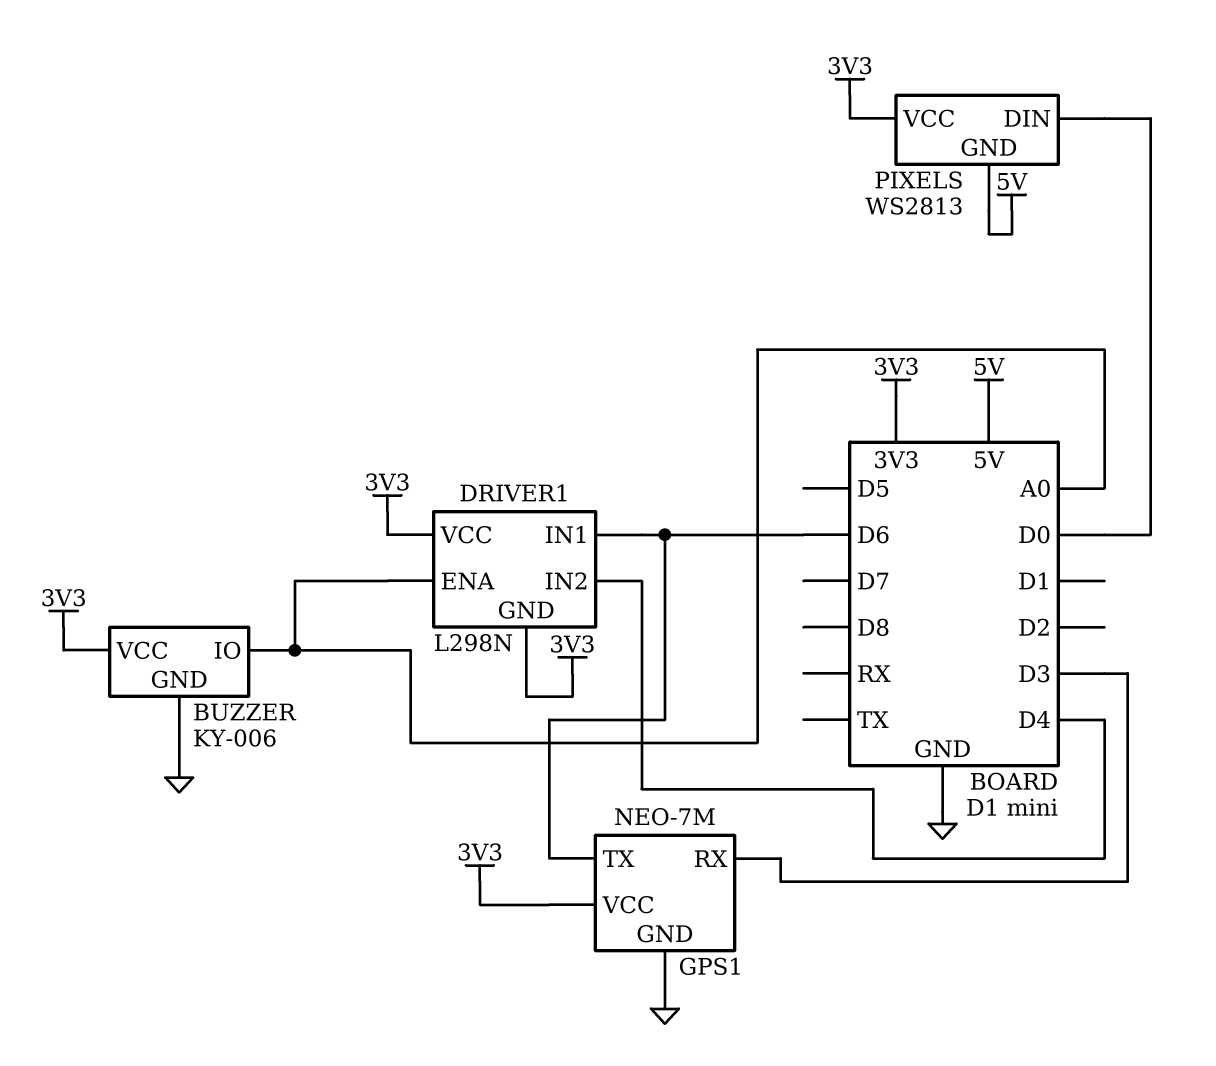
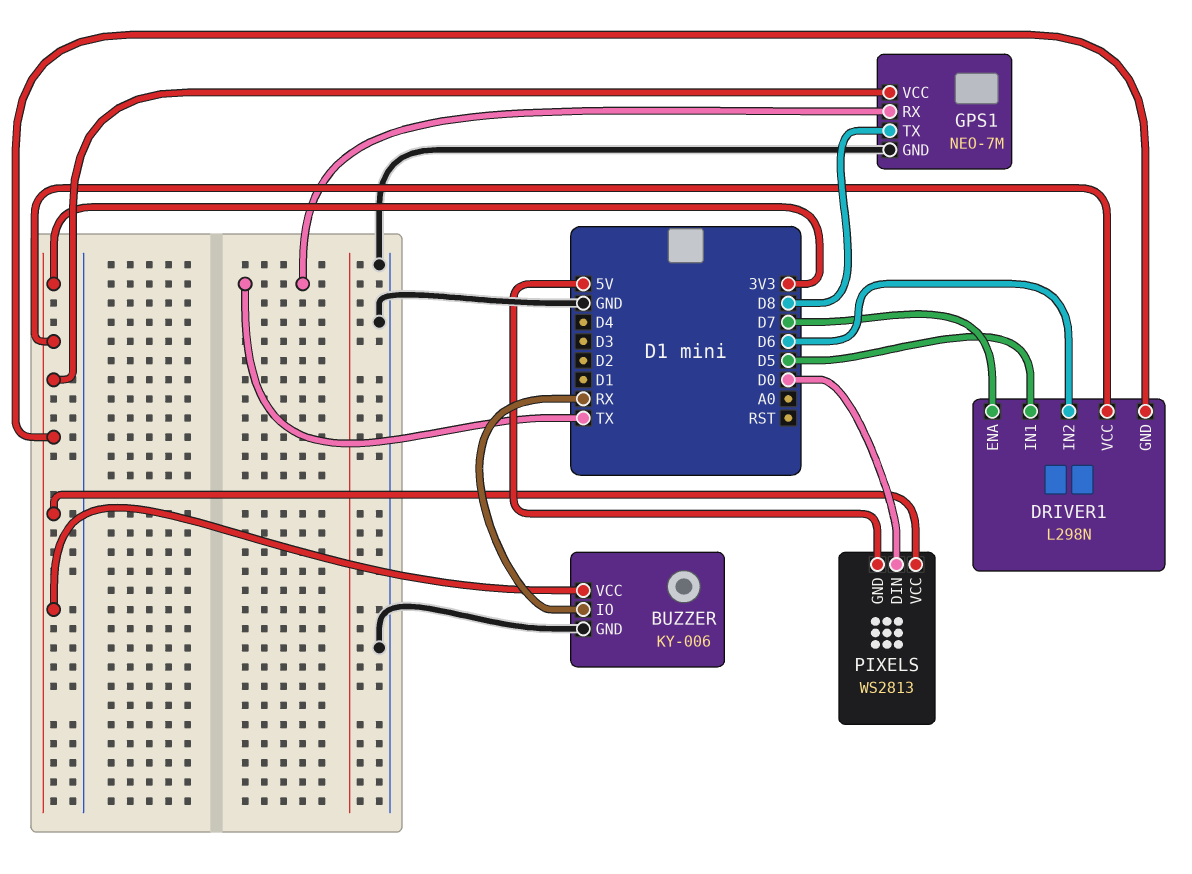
BUZZER pin IO: A0 -> RX
DRIVER1 pin ENA: A0 -> D7
DRIVER1 pin IN1: D6 -> D5
DRIVER1 pin IN2: D4 -> D6
GPS1 pin RX: D3 -> TX
GPS1 pin TX: D6 -> D8

